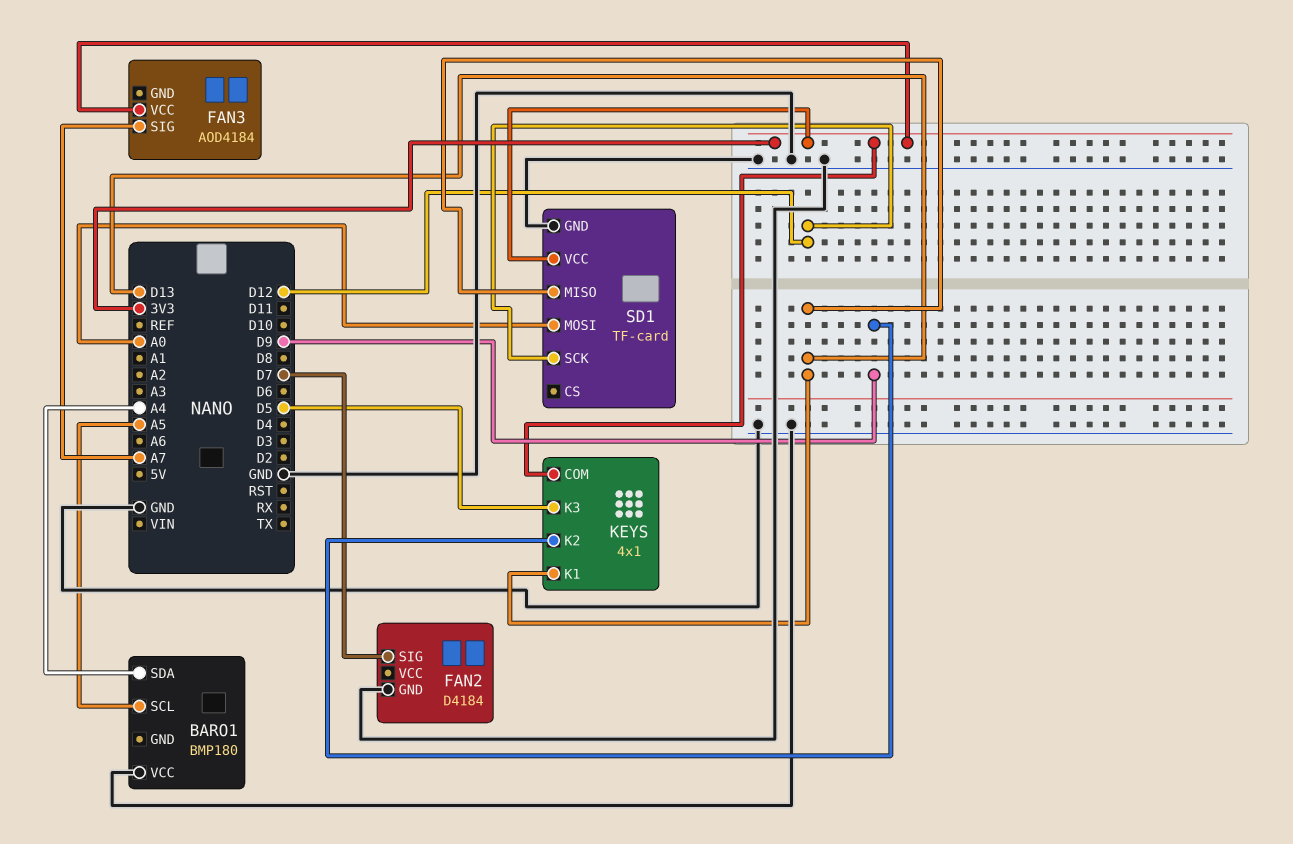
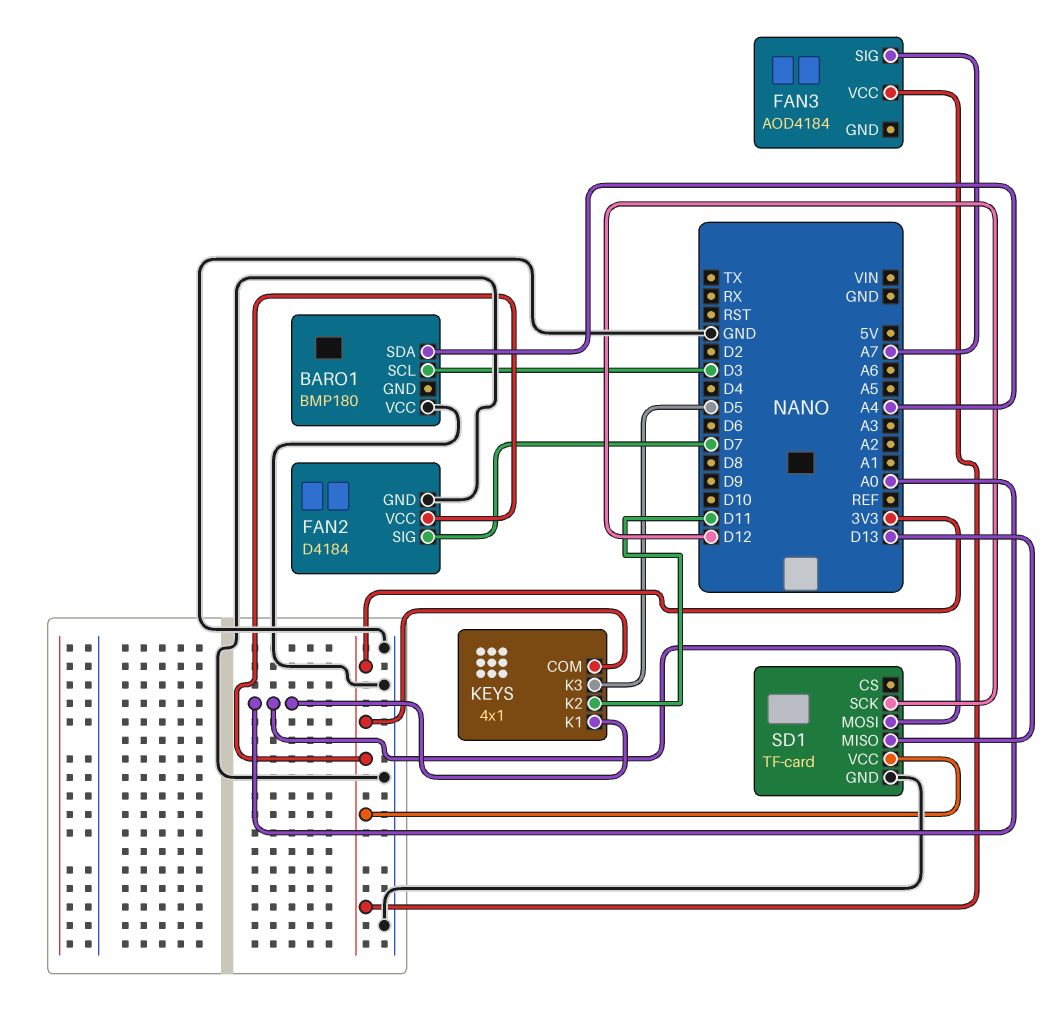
BARO1 pin SCL: A5 -> D3
FAN2 pin VCC: none -> 3V3
KEYS pin K1: D13 -> A0
KEYS pin K2: D9 -> D11

